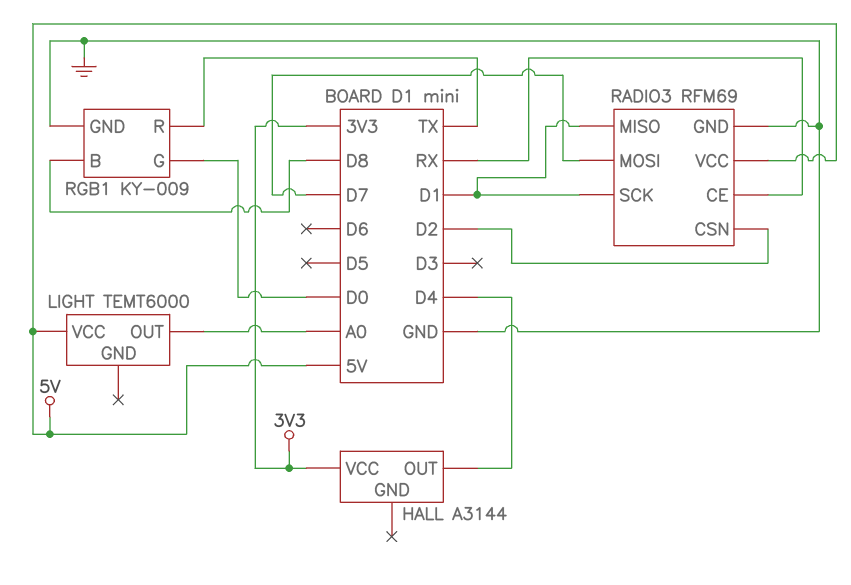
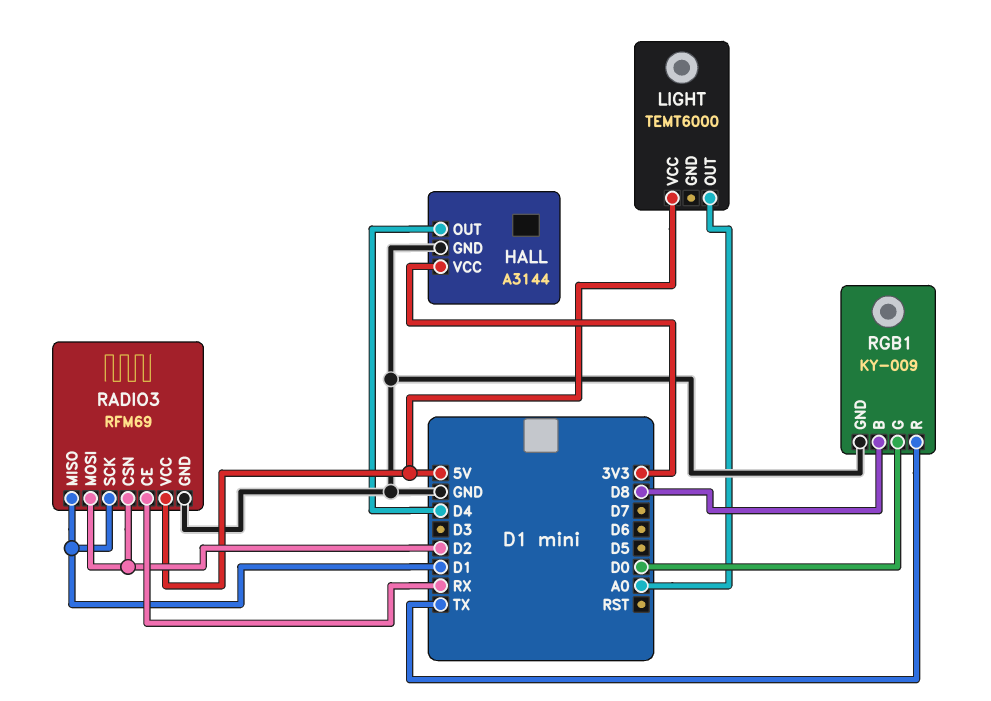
HALL pin GND: none -> GND
RADIO3 pin MOSI: D7 -> D2

